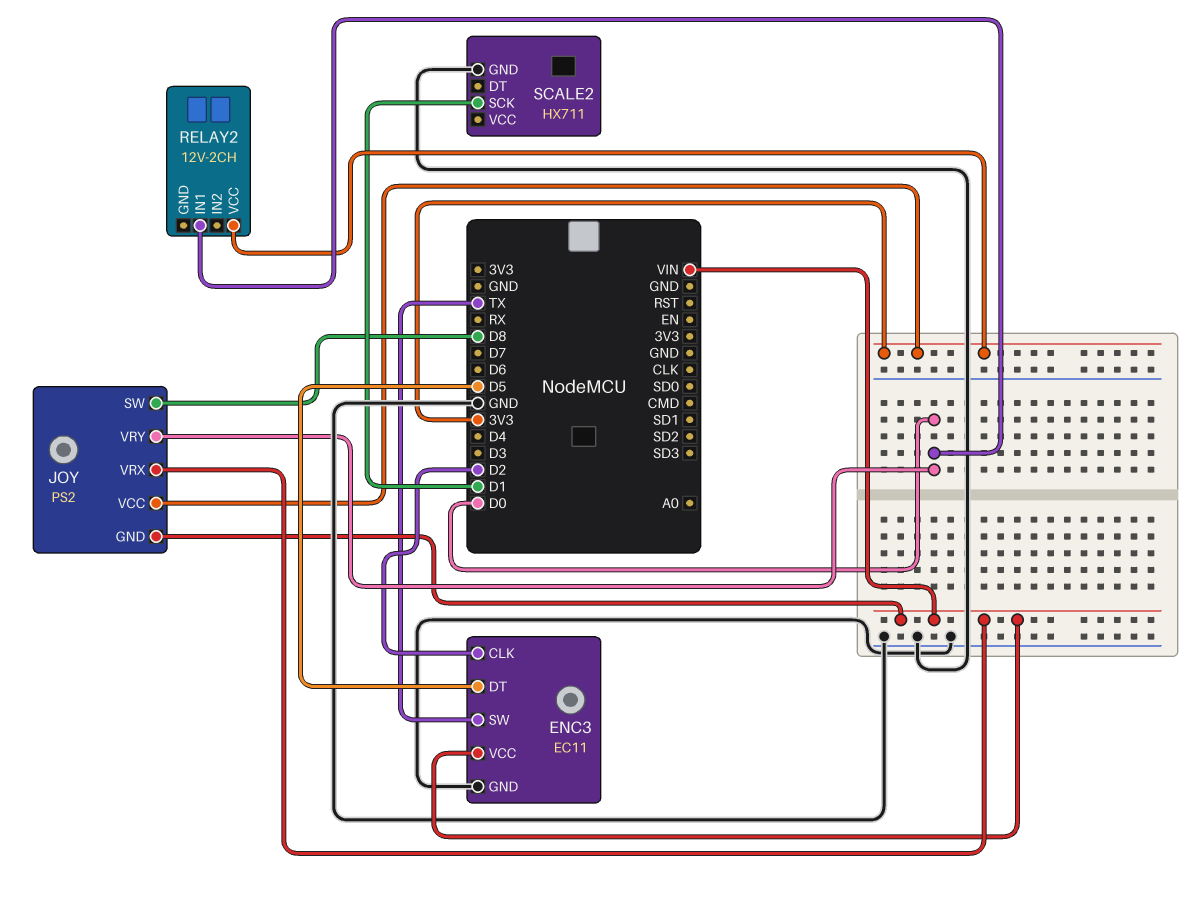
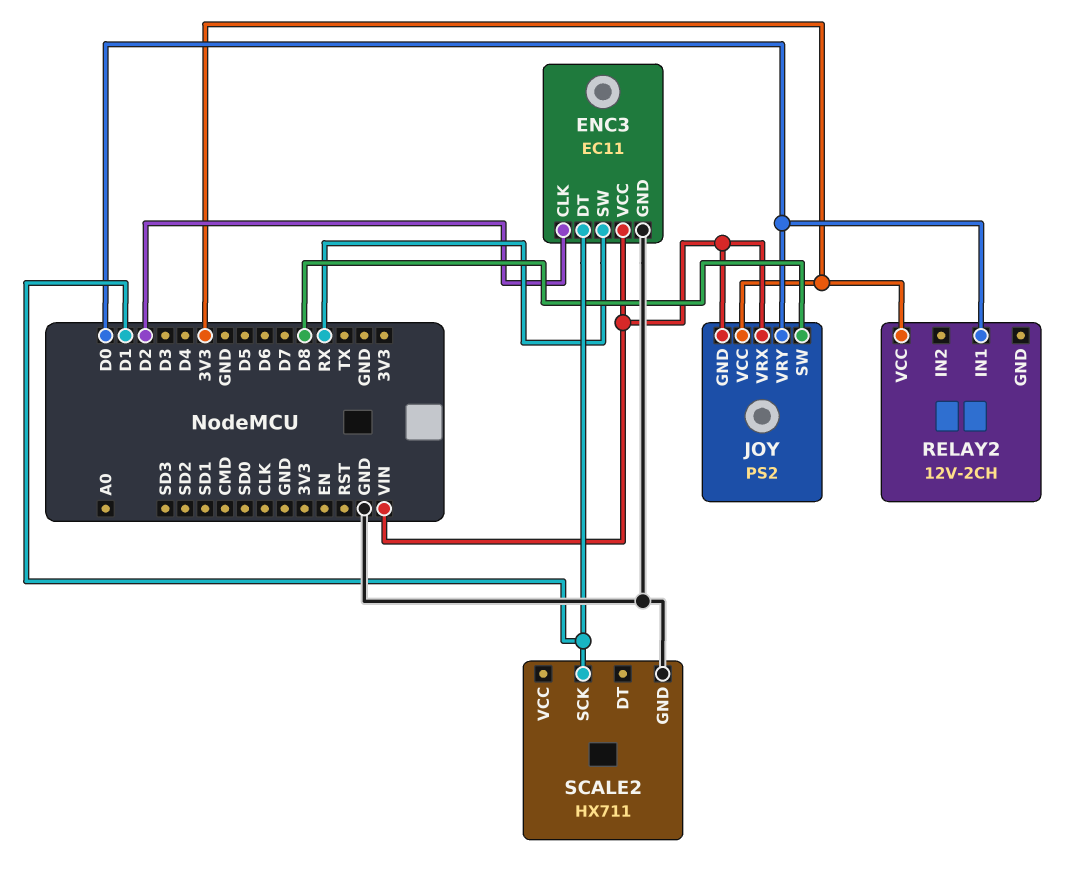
ENC3 pin DT: D5 -> D1
ENC3 pin SW: TX -> RX

